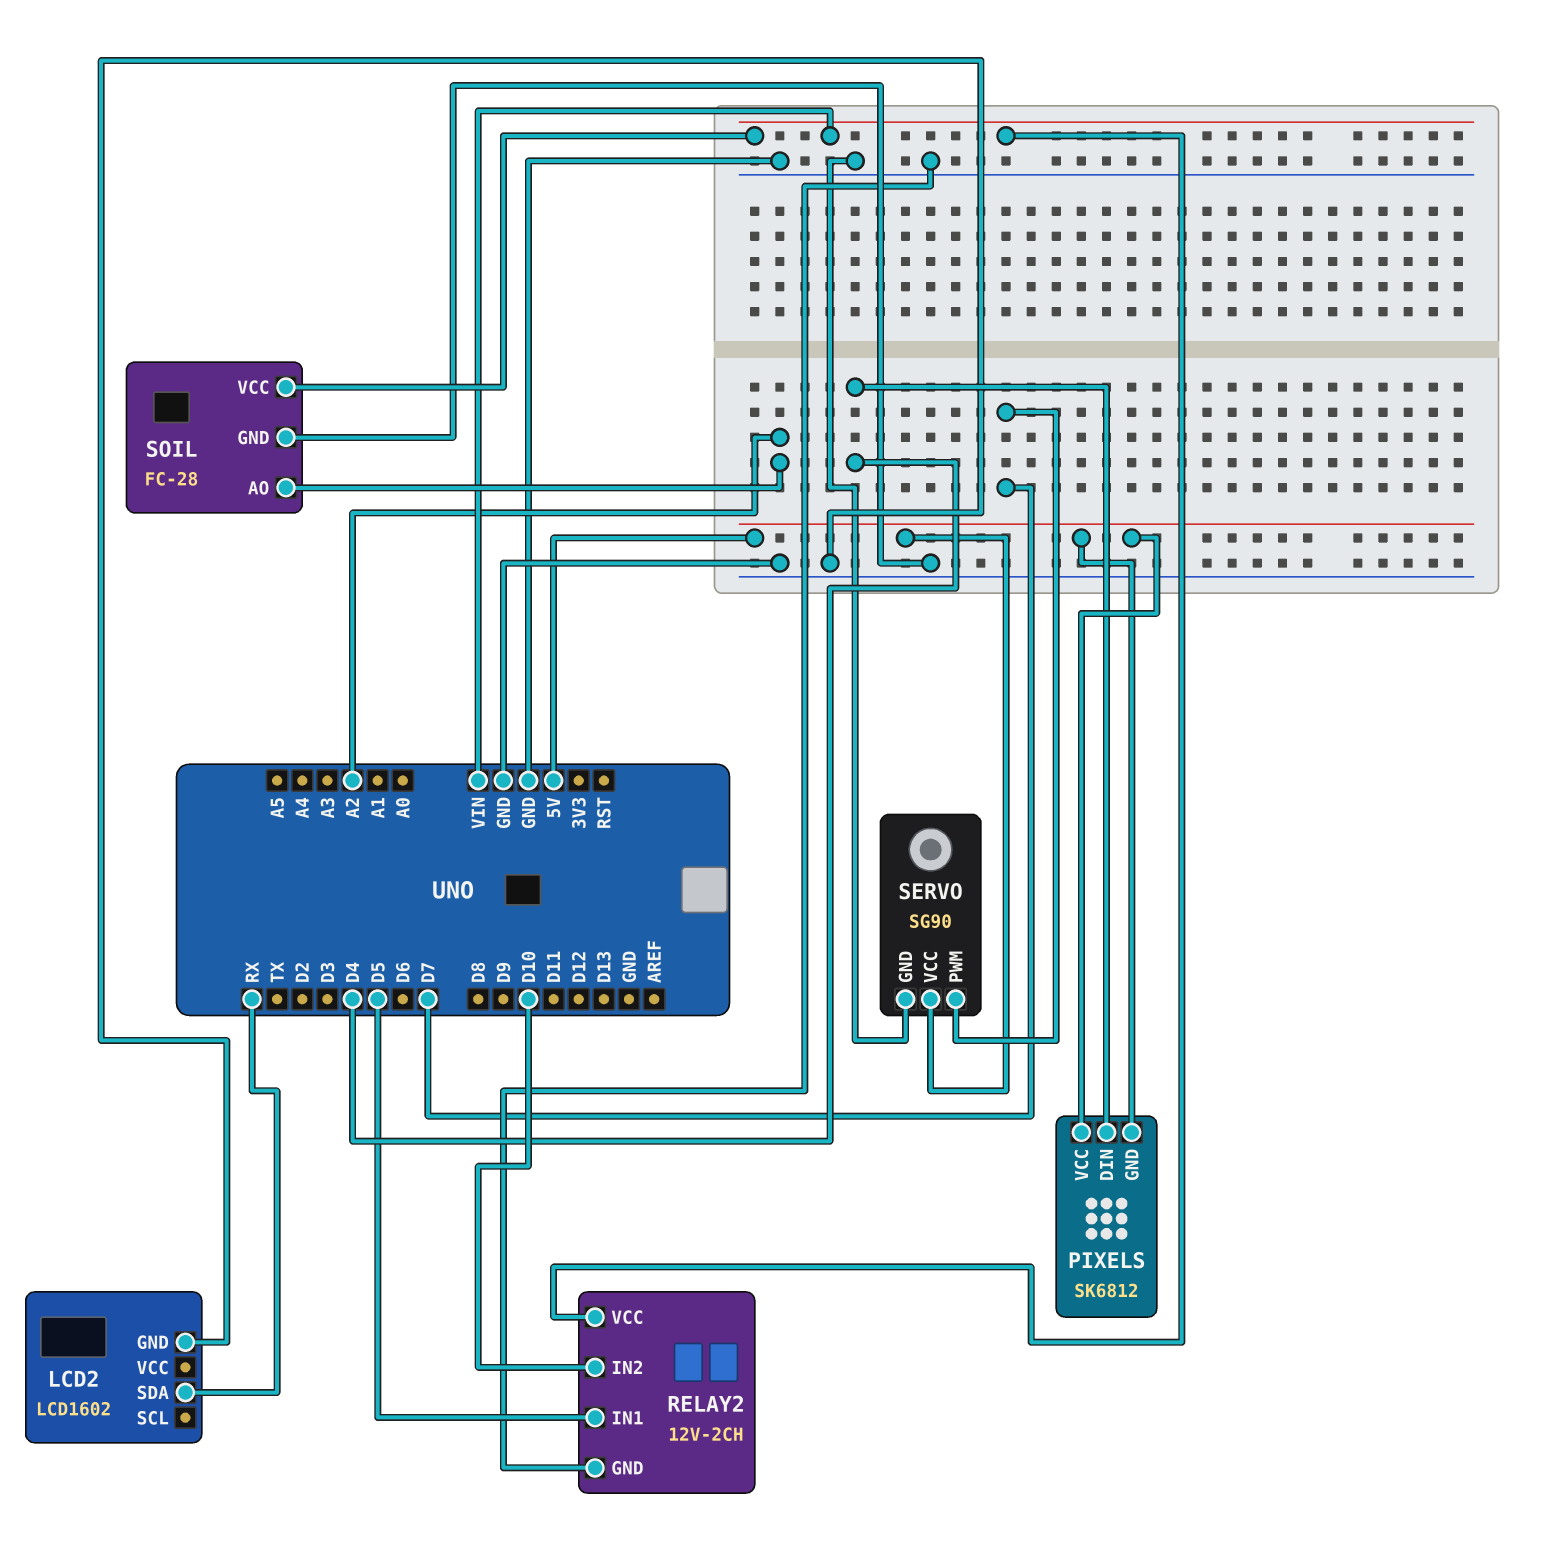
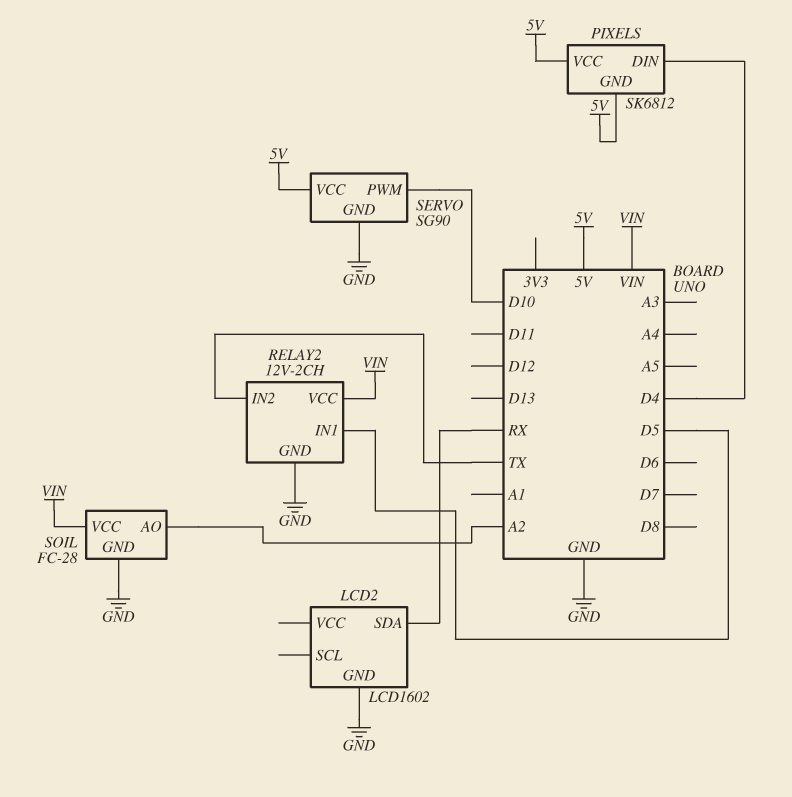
RELAY2 pin IN2: D10 -> TX
SERVO pin PWM: D7 -> D10

